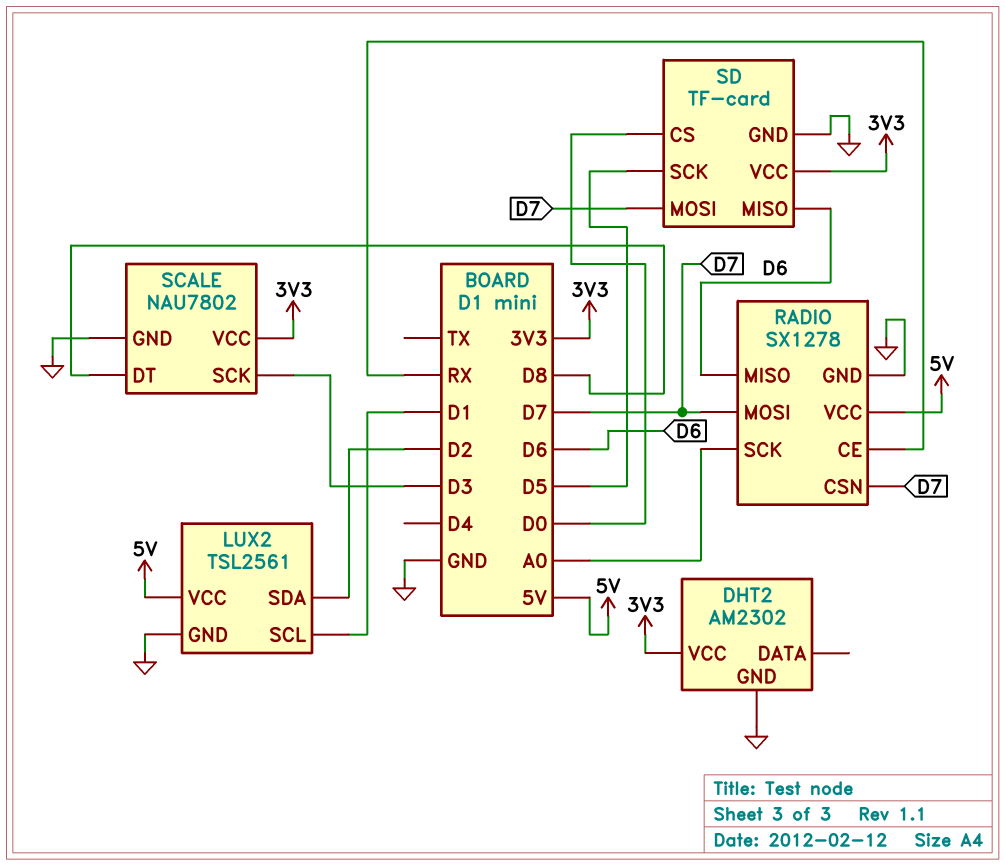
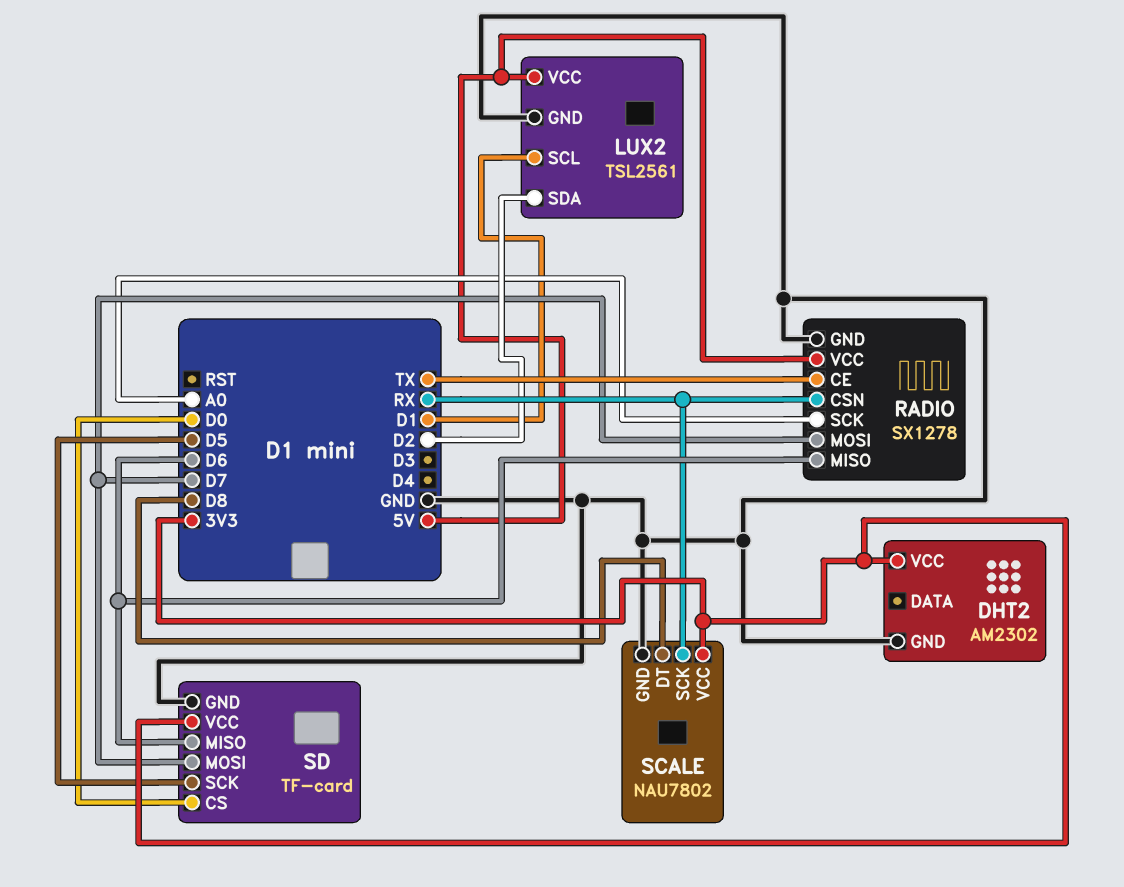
RADIO pin CE: RX -> TX
RADIO pin CSN: D7 -> RX
SCALE pin SCK: D3 -> RX

